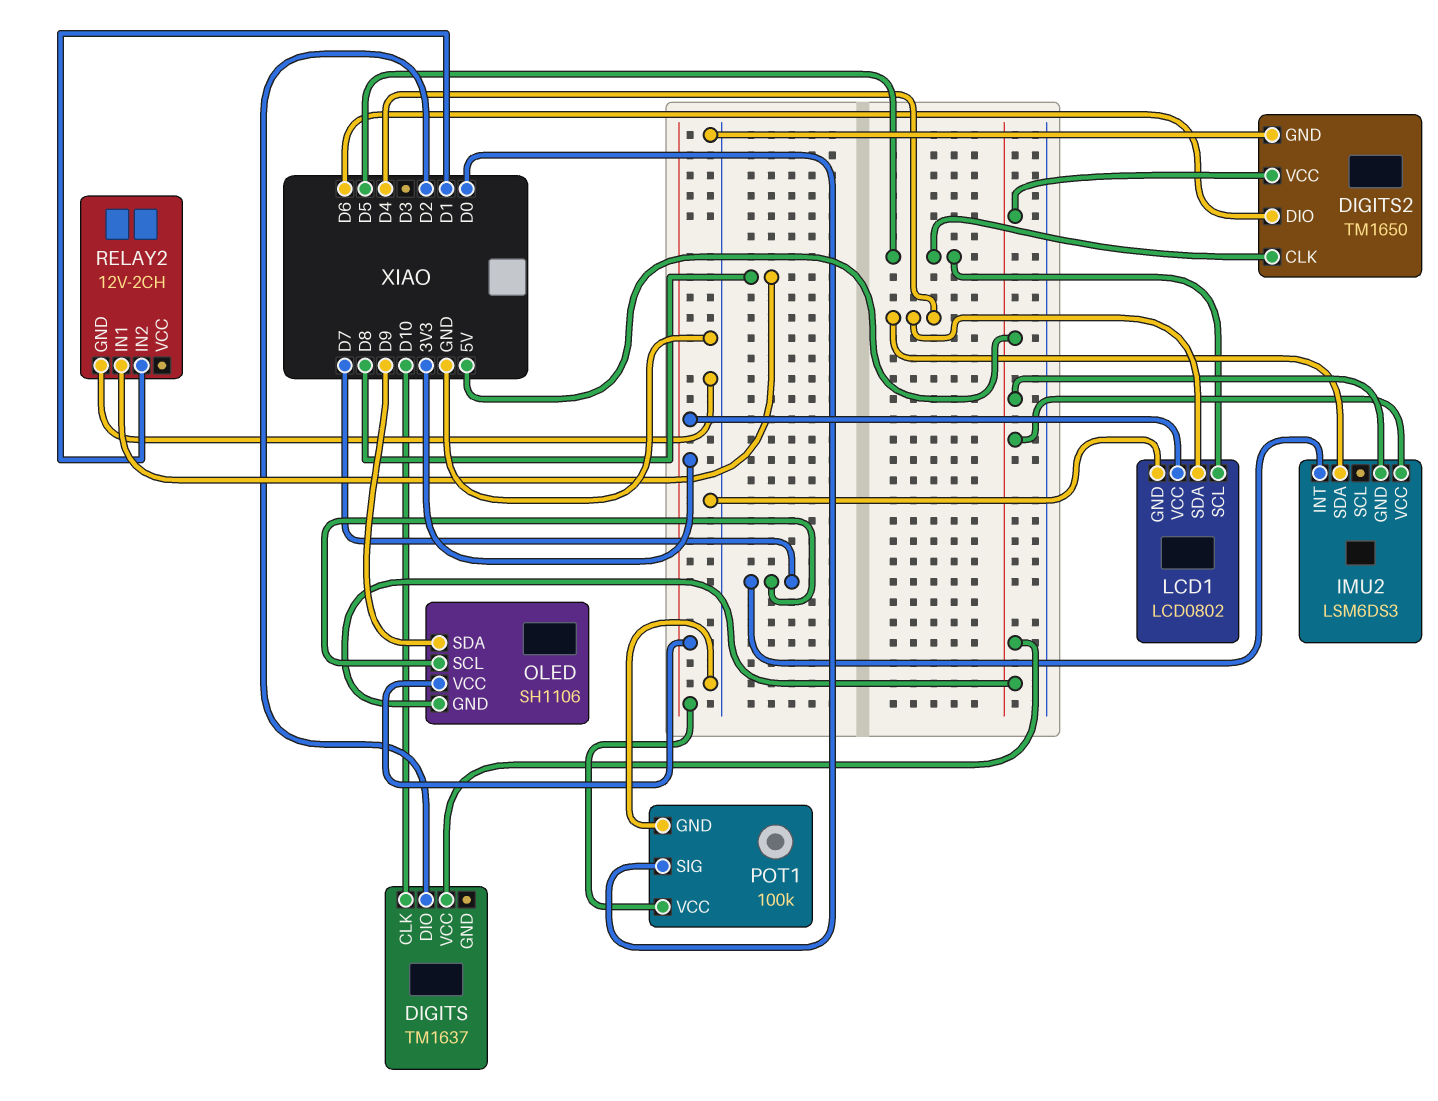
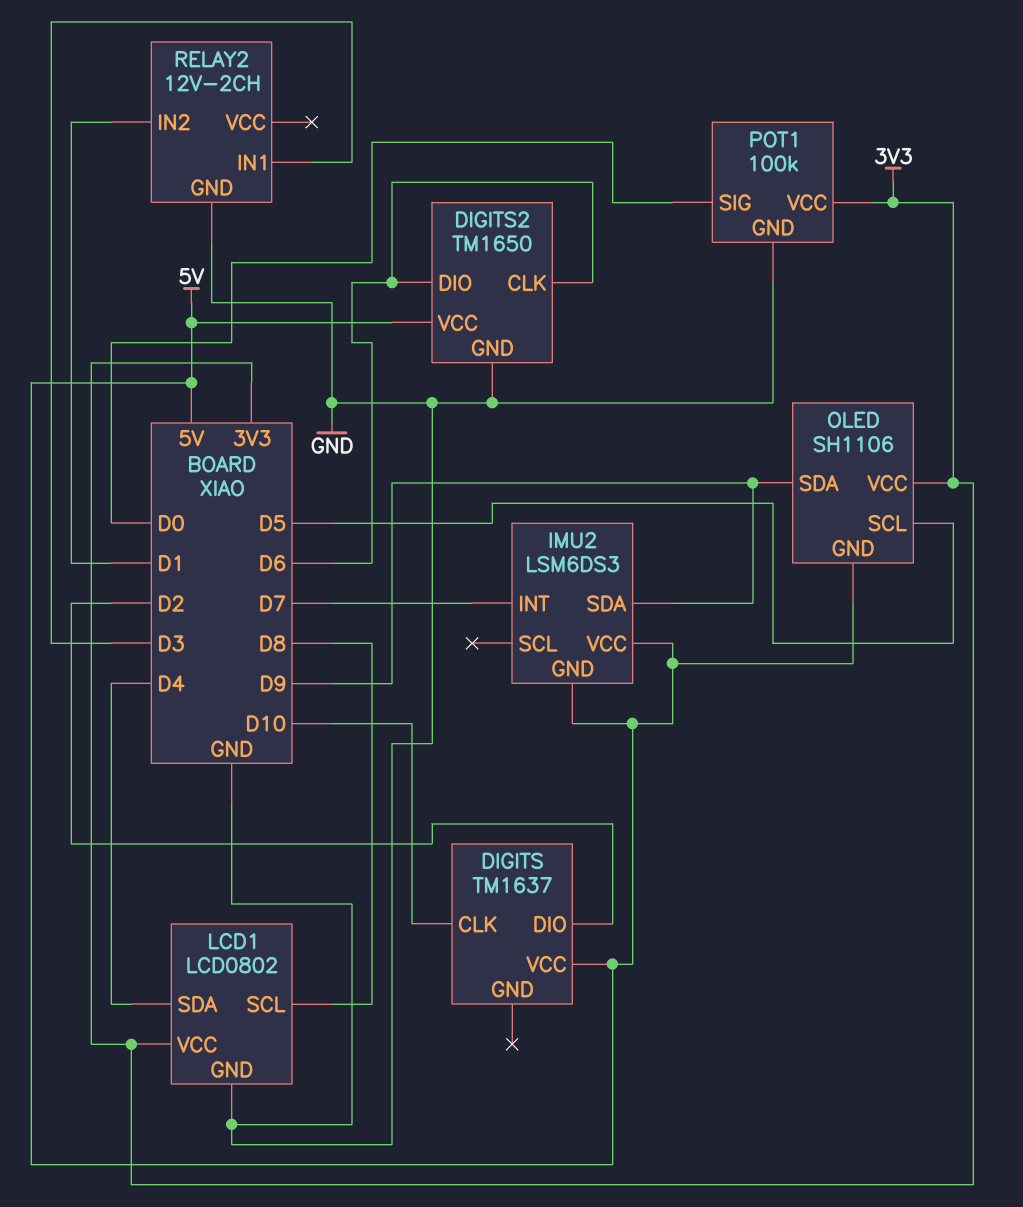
DIGITS2 pin CLK: D5 -> D6
IMU2 pin SDA: D4 -> D9
LCD1 pin SCL: D5 -> D8
OLED pin SCL: D7 -> D5
RELAY2 pin IN1: D8 -> D3

